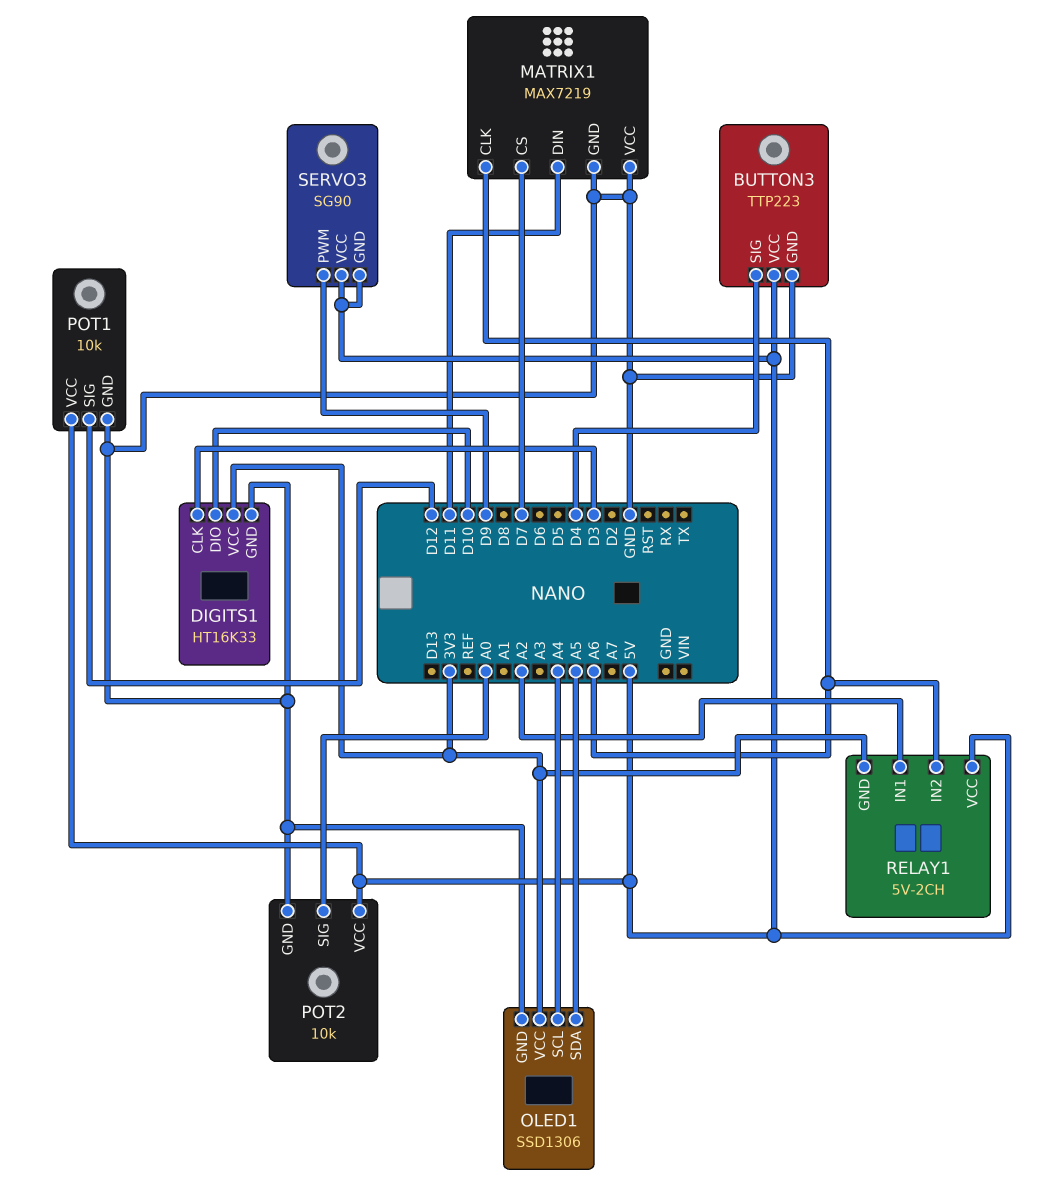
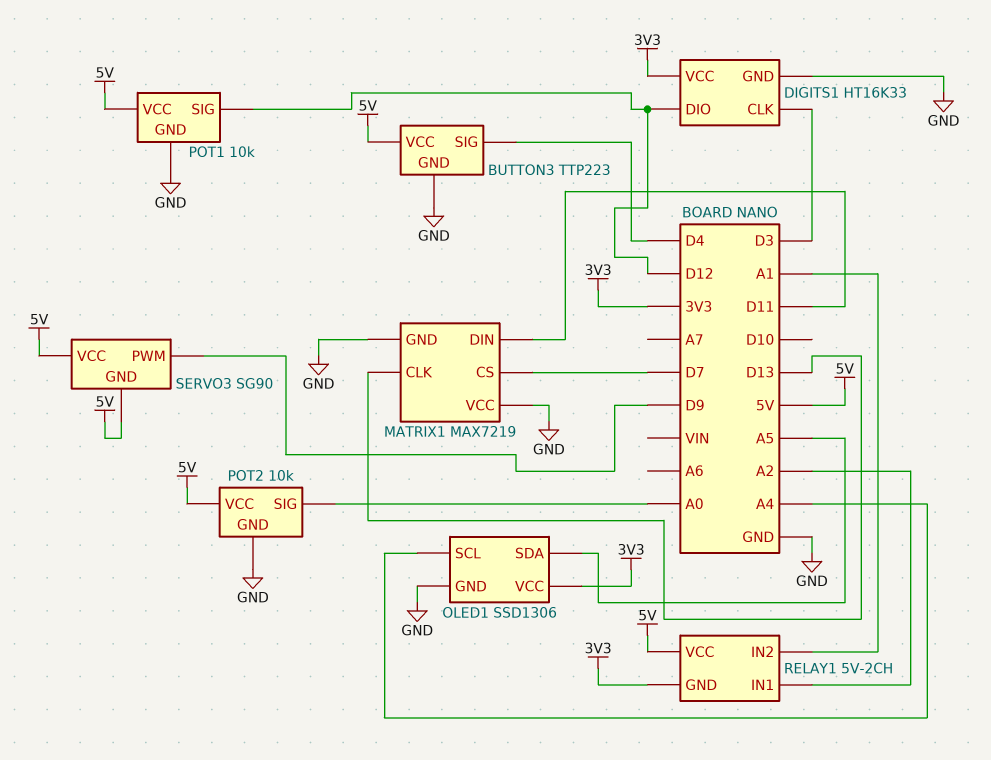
DIGITS1 pin DIO: D10 -> D12
MATRIX1 pin CLK: A6 -> D13
RELAY1 pin IN2: A6 -> A1

